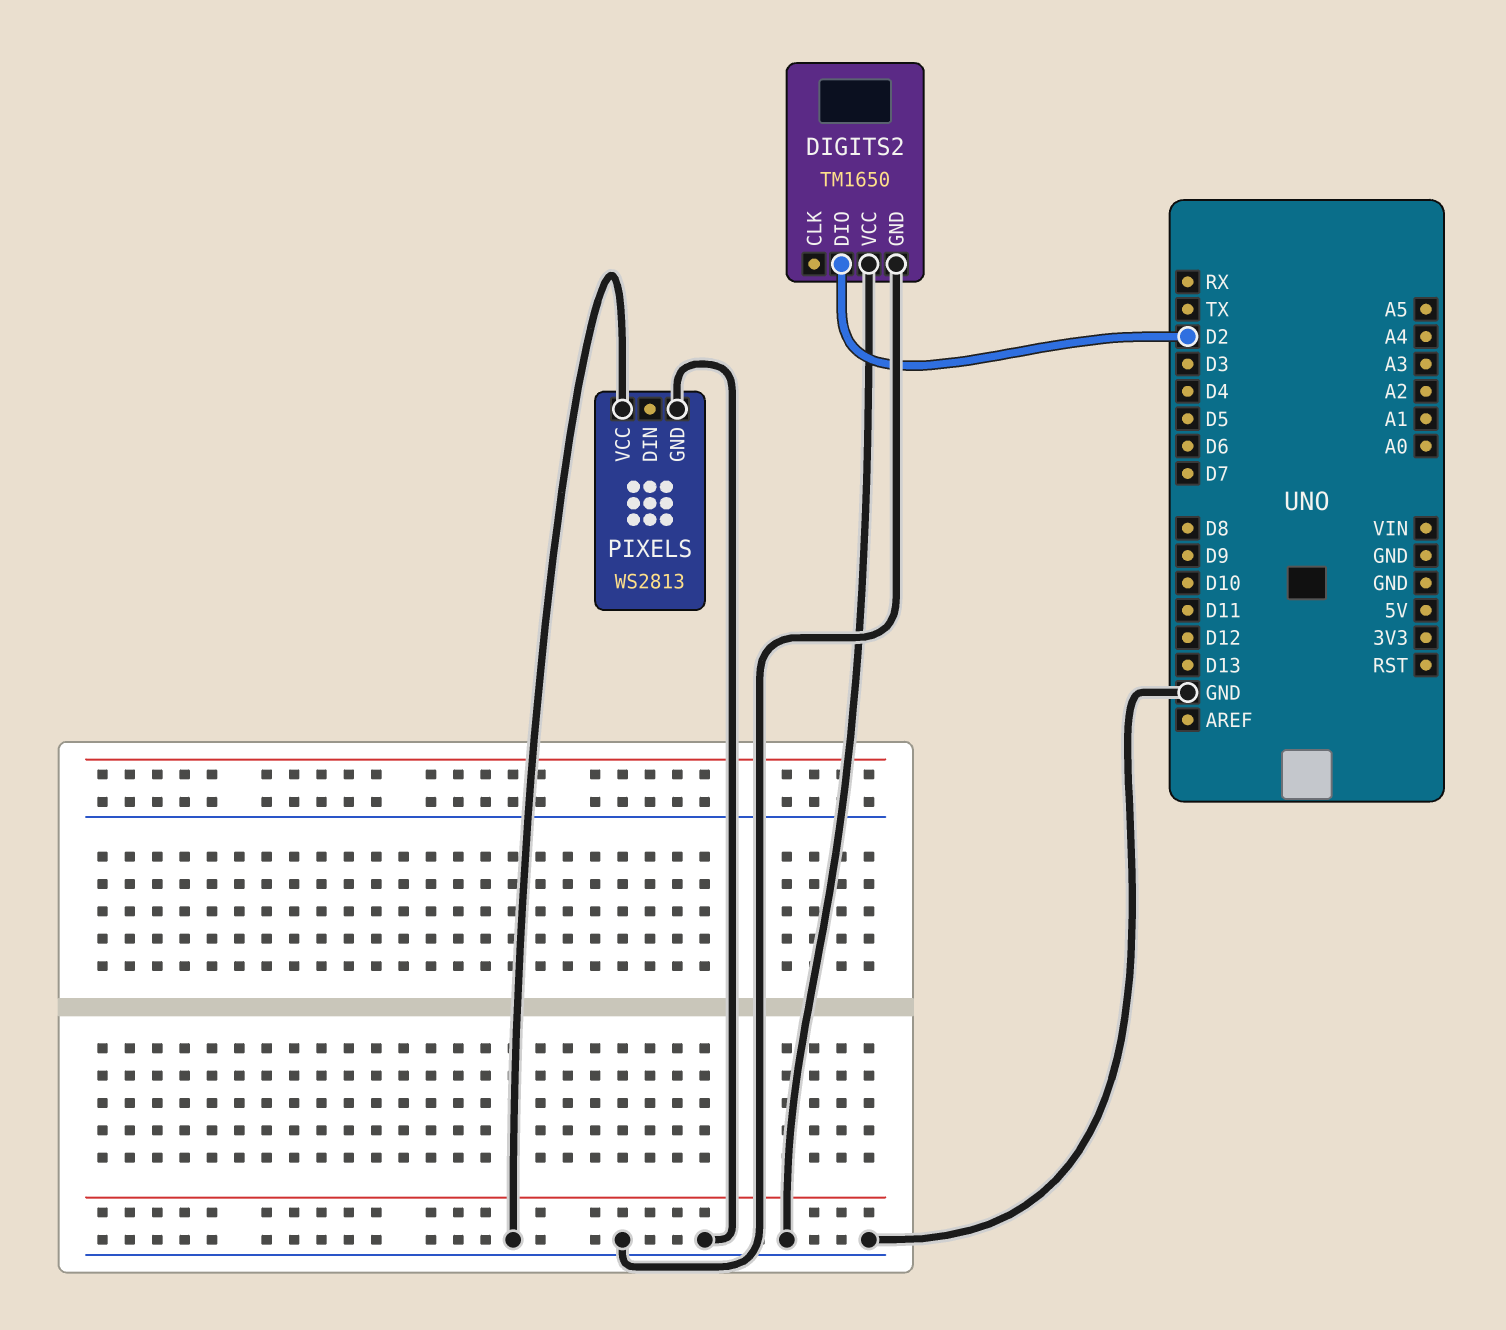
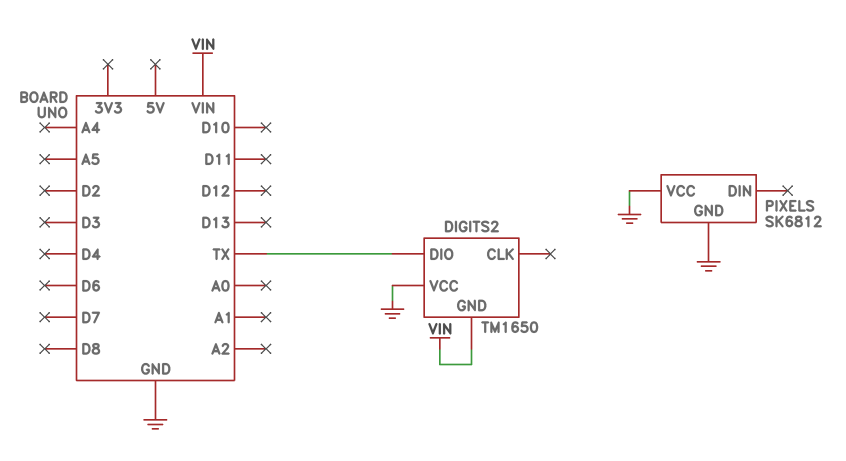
DIGITS2 pin DIO: D2 -> TX
DIGITS2 pin GND: GND -> VIN
PIXELS: WS2813 -> SK6812

